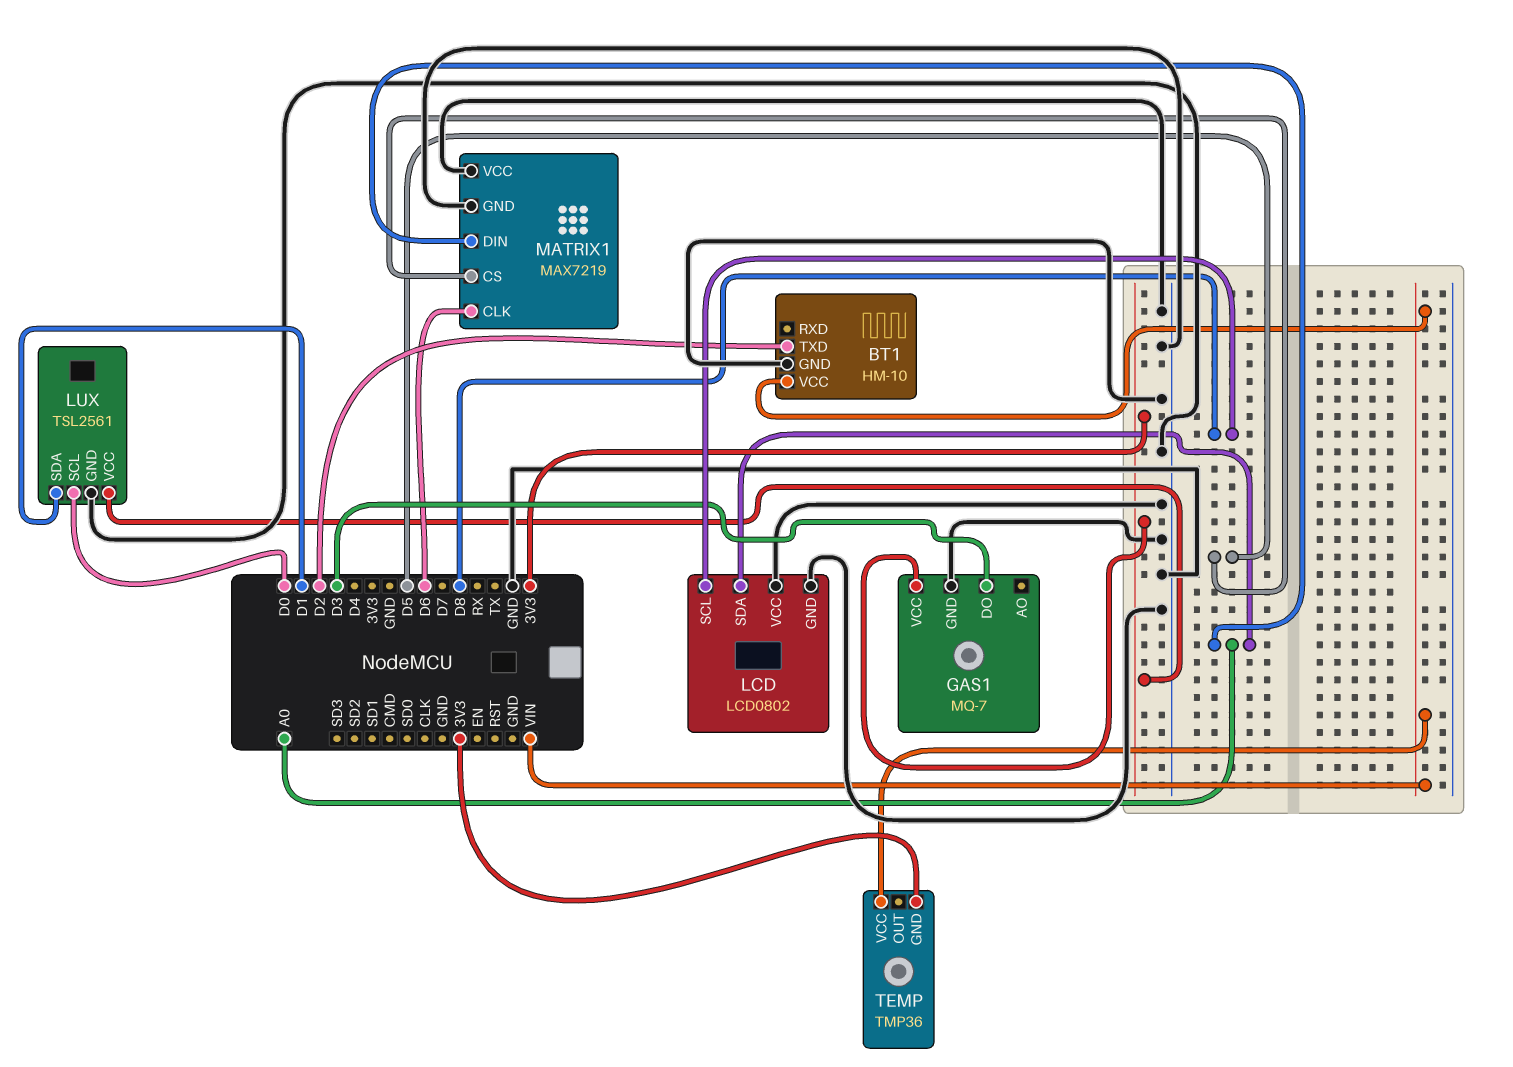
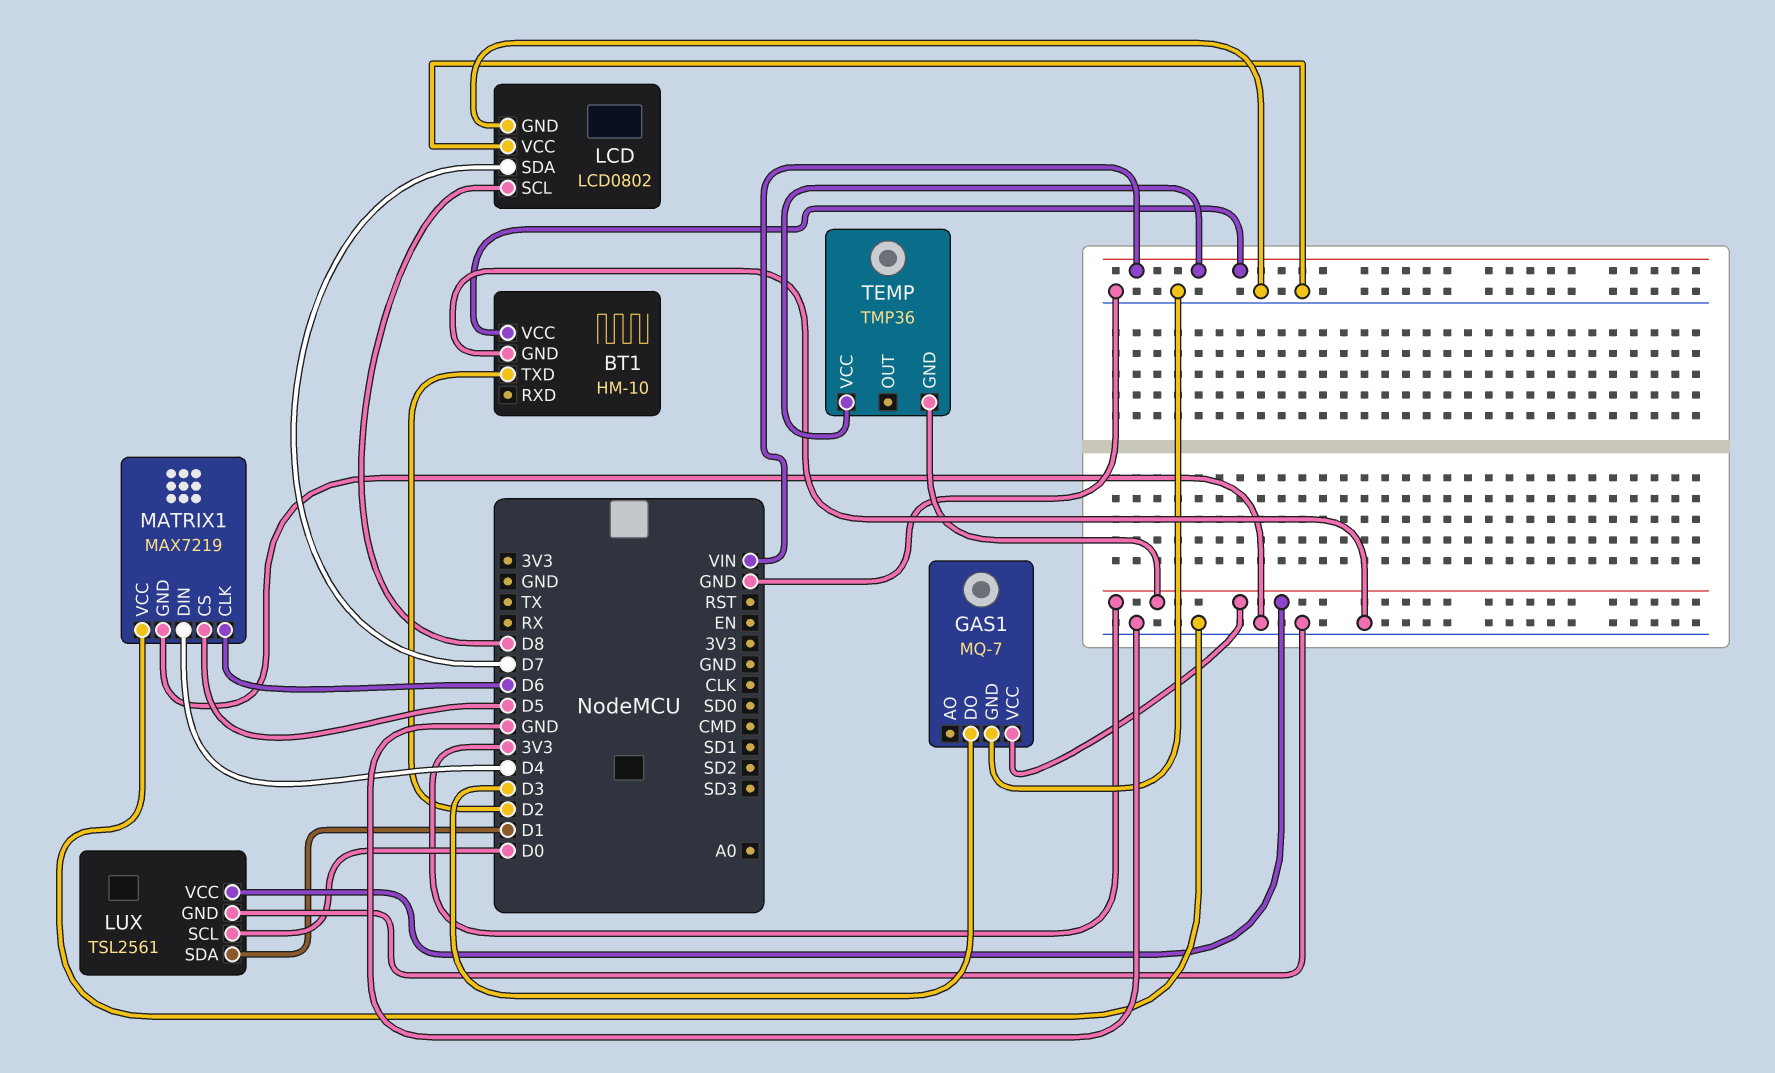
LCD pin SDA: A0 -> D7
MATRIX1 pin DIN: A0 -> D4

